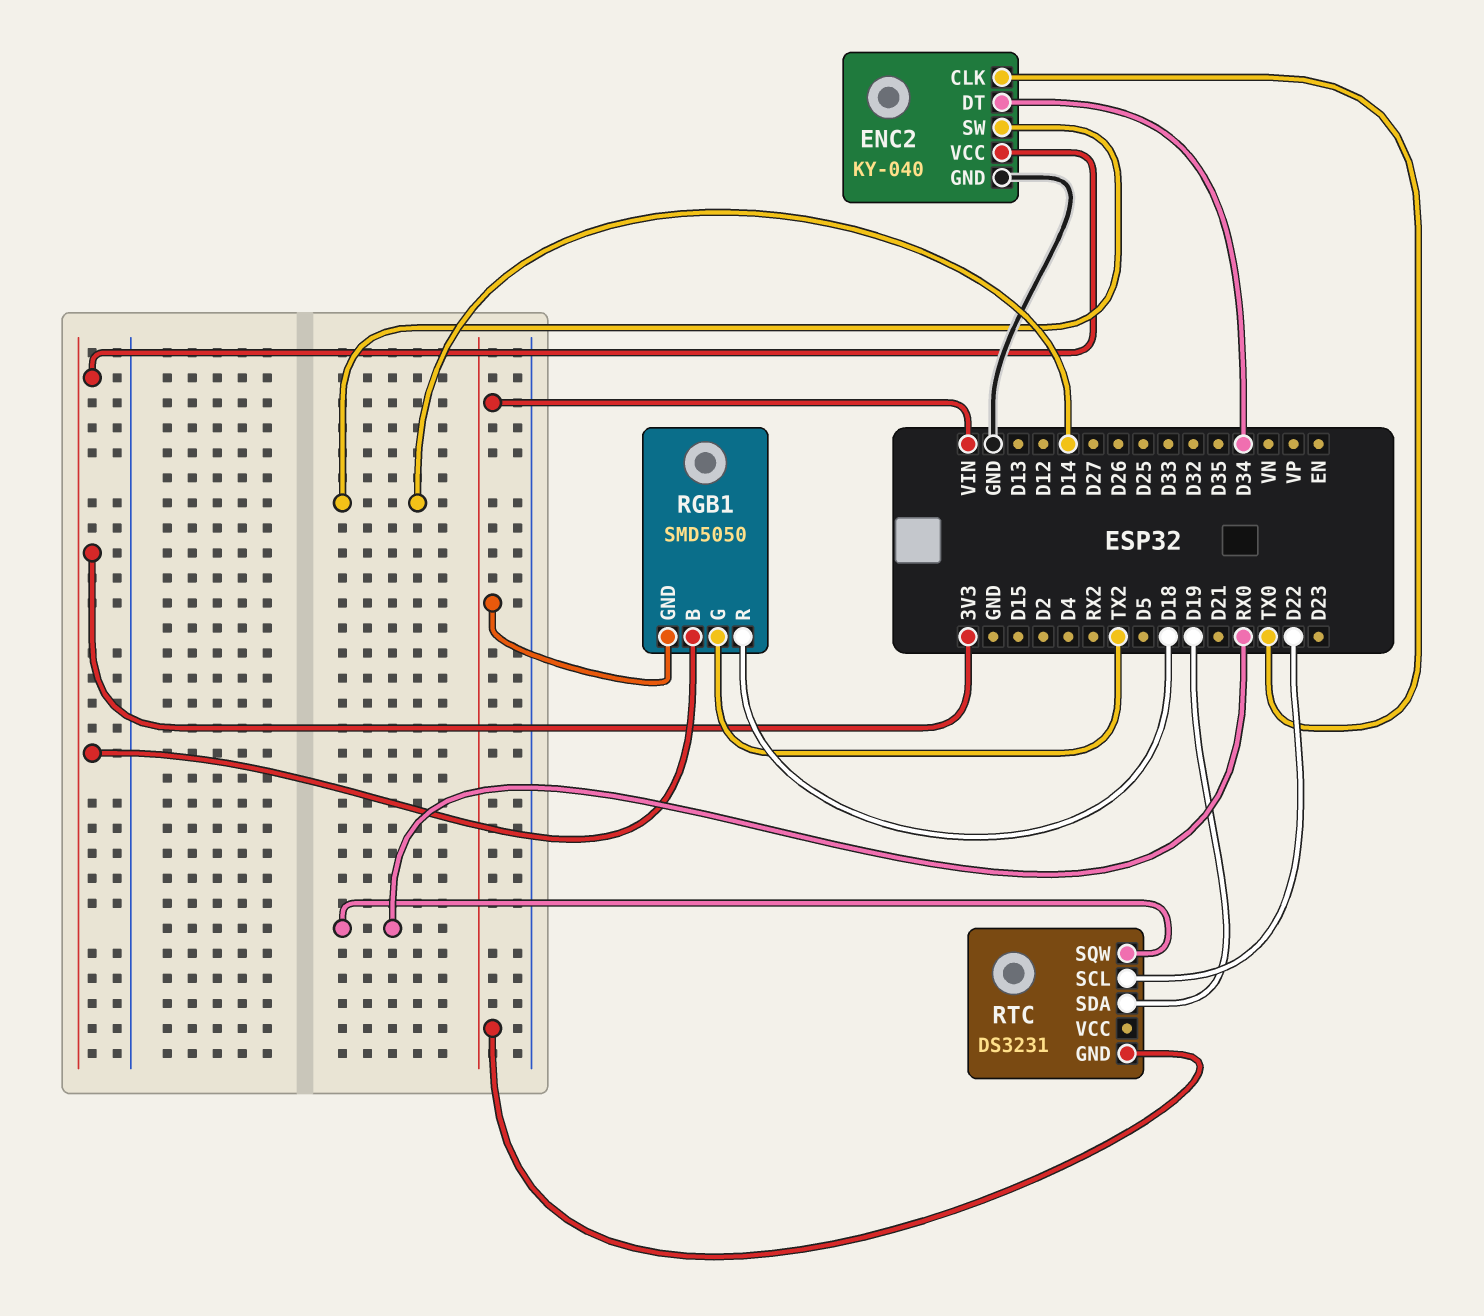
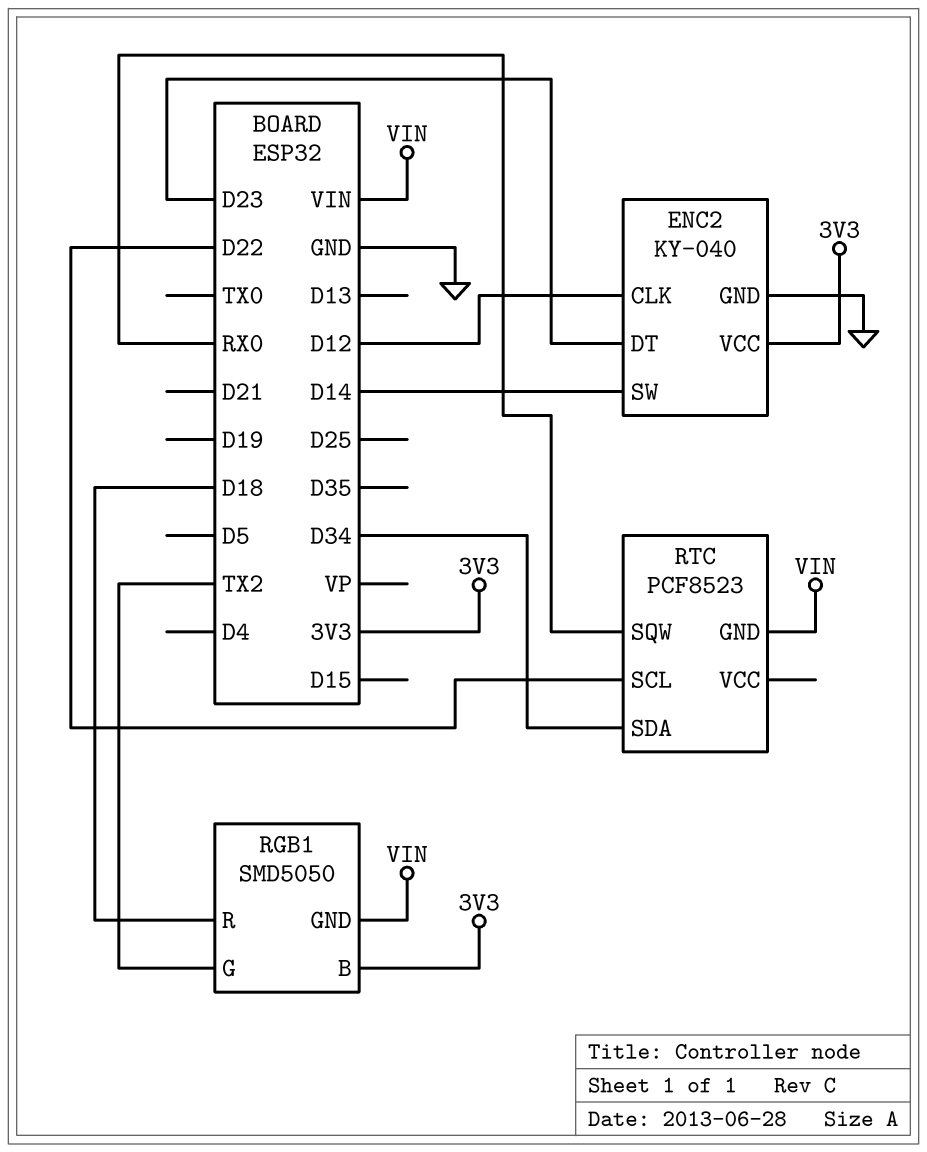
ENC2 pin CLK: TX0 -> D12
ENC2 pin DT: D34 -> D23
RTC: DS3231 -> PCF8523
RTC pin SDA: D19 -> D34

